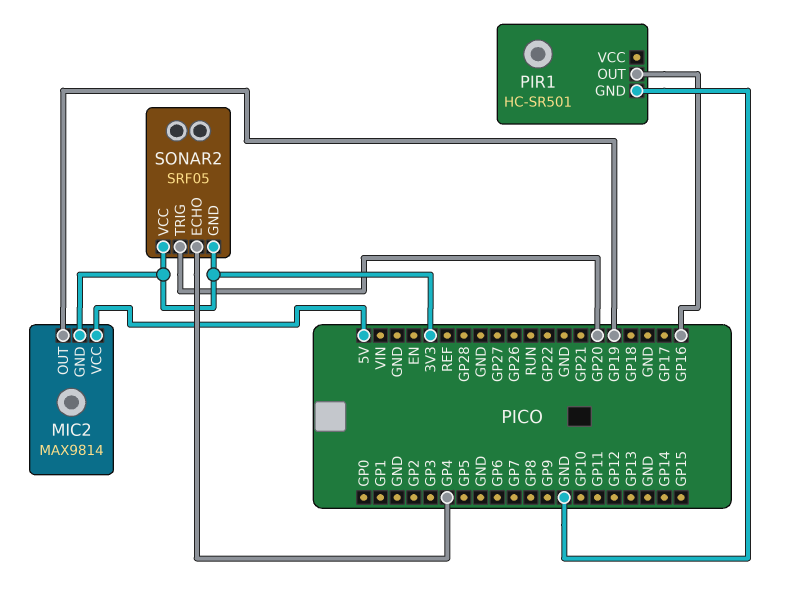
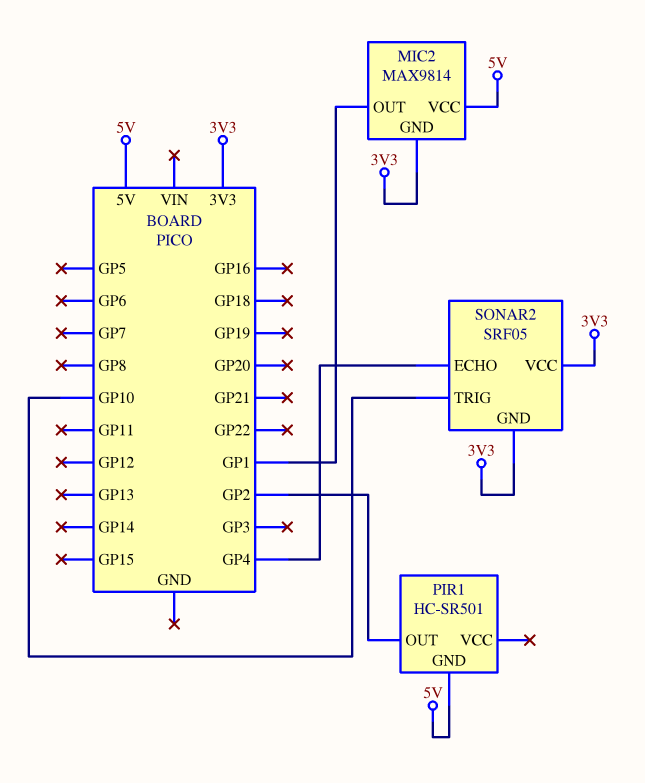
MIC2 pin OUT: GP19 -> GP1
PIR1 pin GND: GND -> 5V
PIR1 pin OUT: GP16 -> GP2
SONAR2 pin TRIG: GP20 -> GP10

